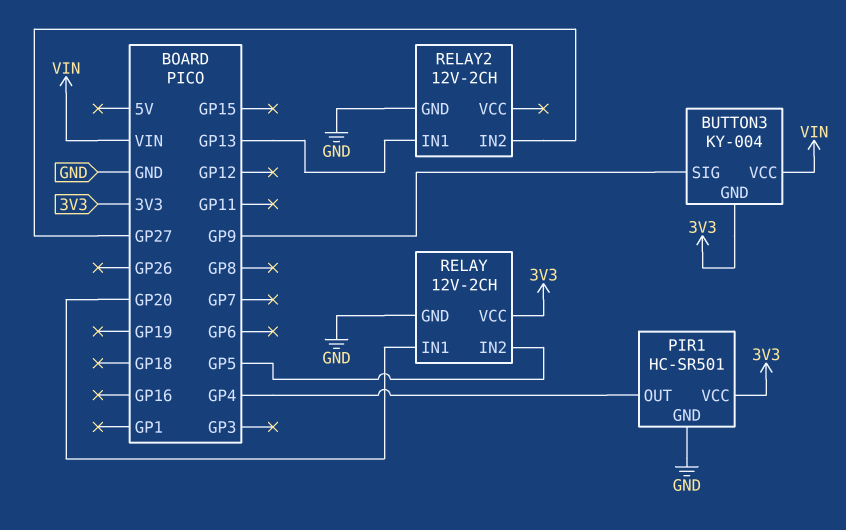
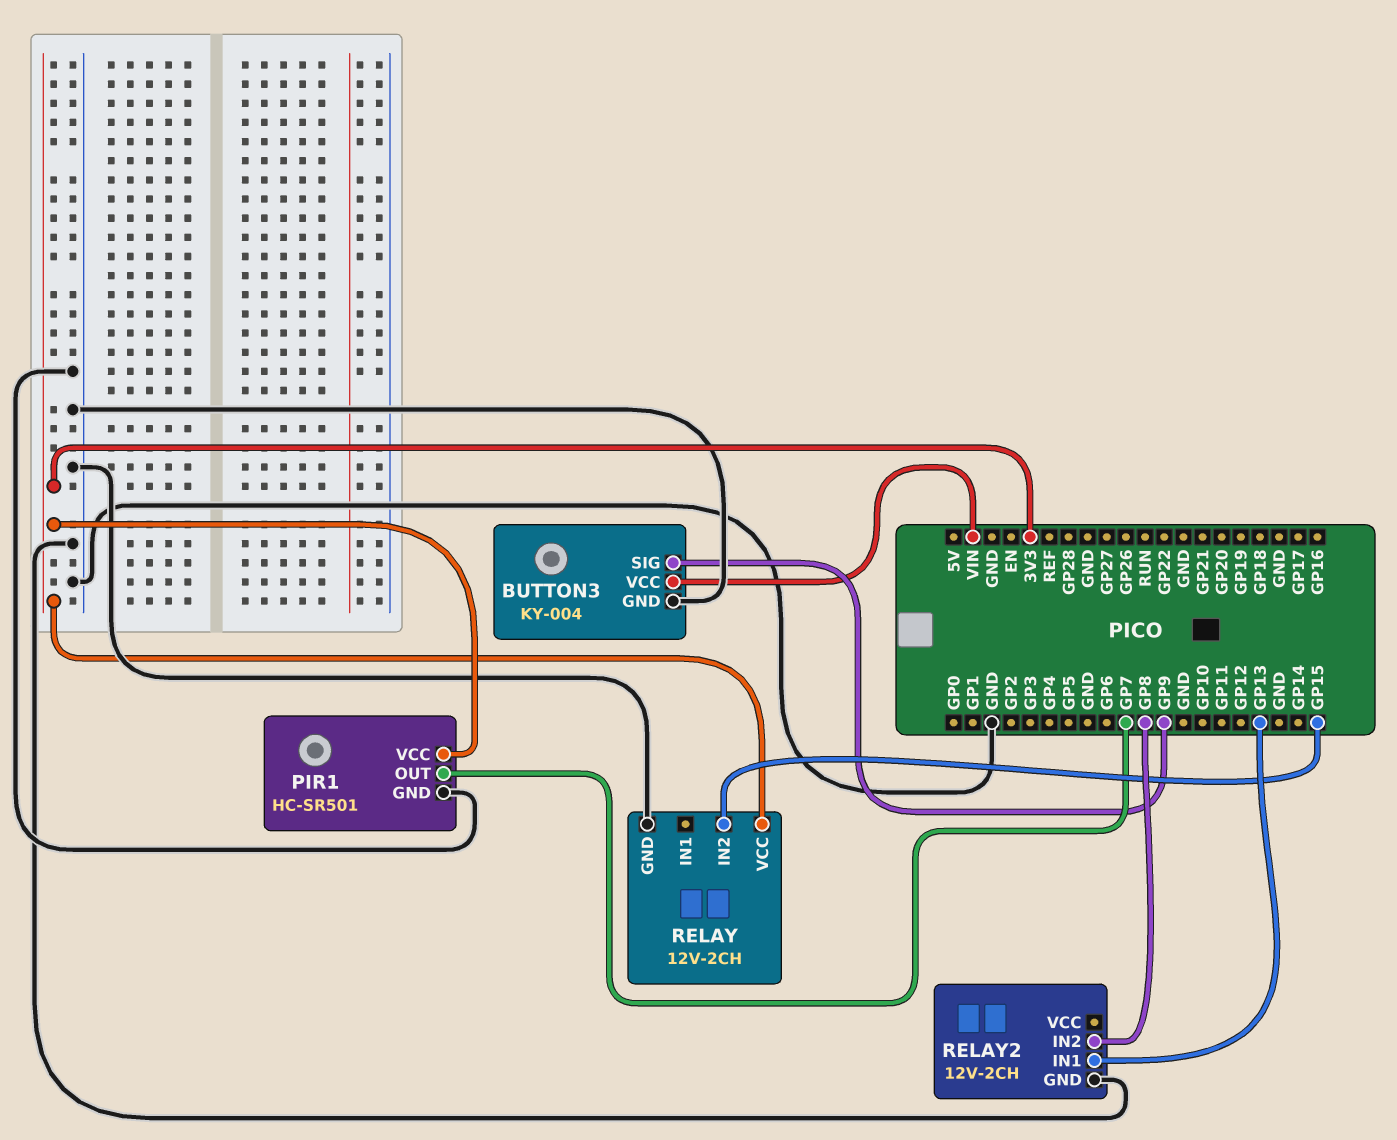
BUTTON3 pin GND: 3V3 -> GND
PIR1 pin OUT: GP4 -> GP7
RELAY pin IN1: GP20 -> none
RELAY pin IN2: GP5 -> GP15
RELAY2 pin IN2: GP27 -> GP8

